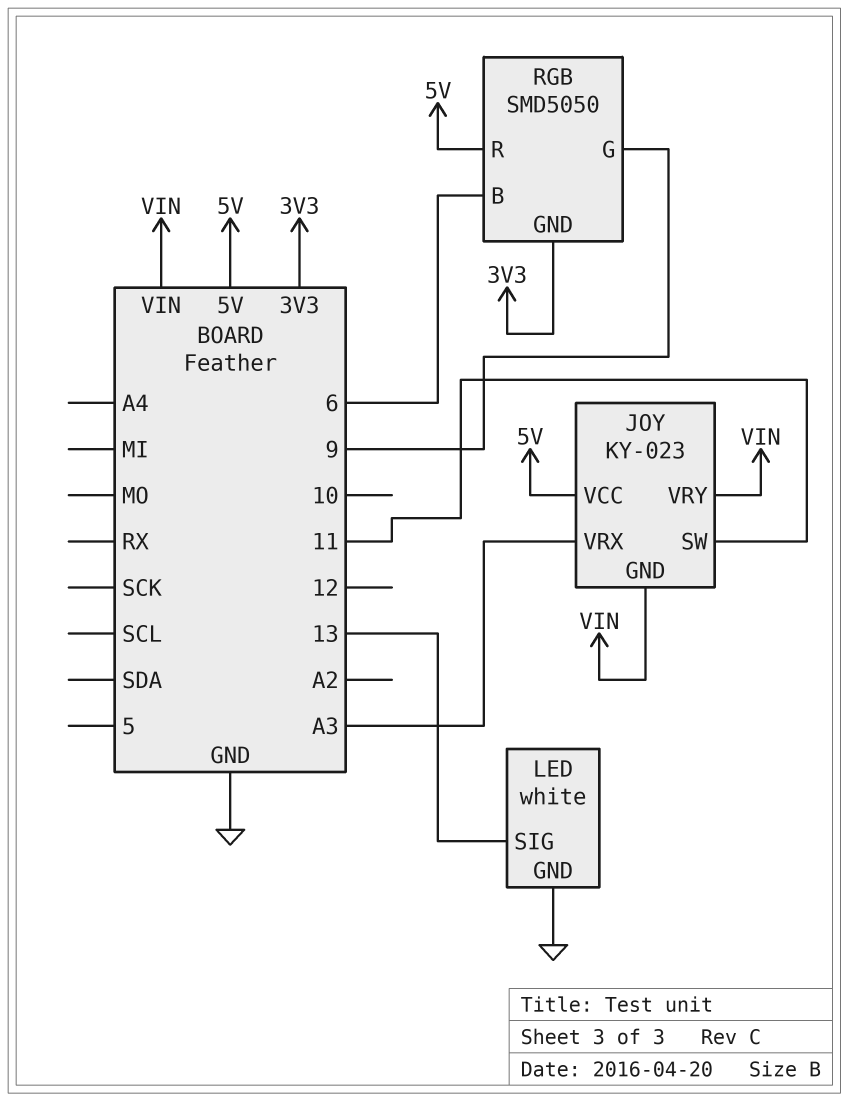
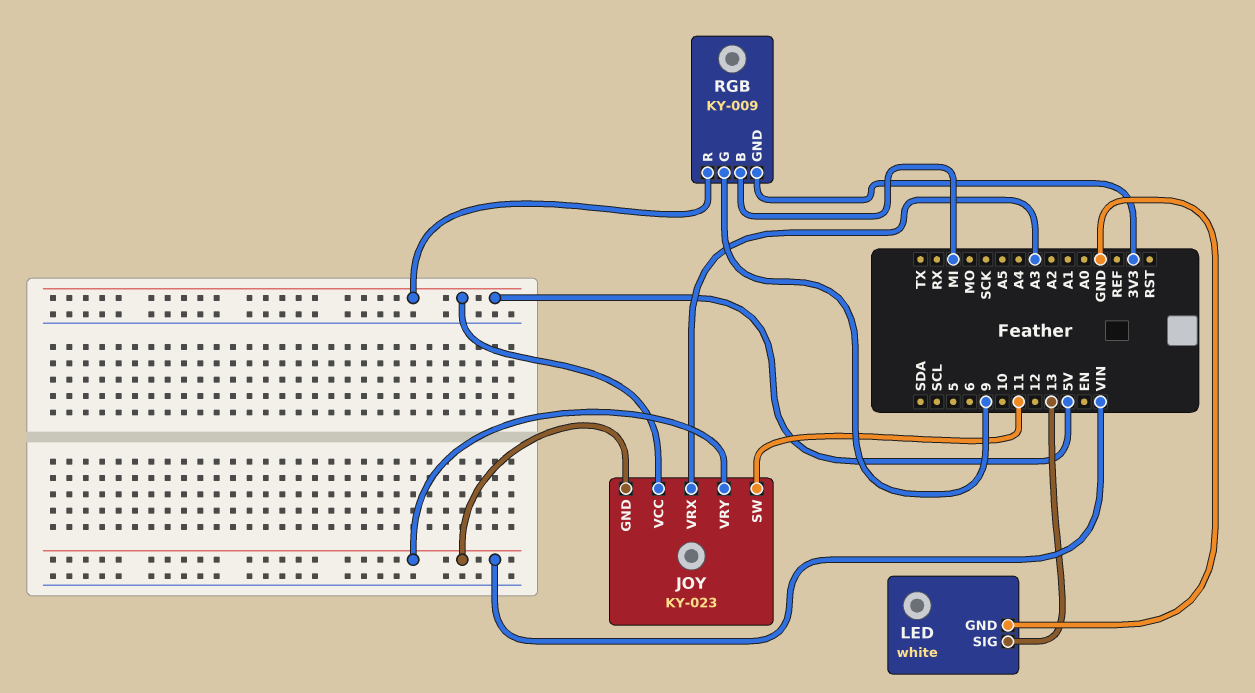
RGB: SMD5050 -> KY-009
RGB pin B: 6 -> MI

